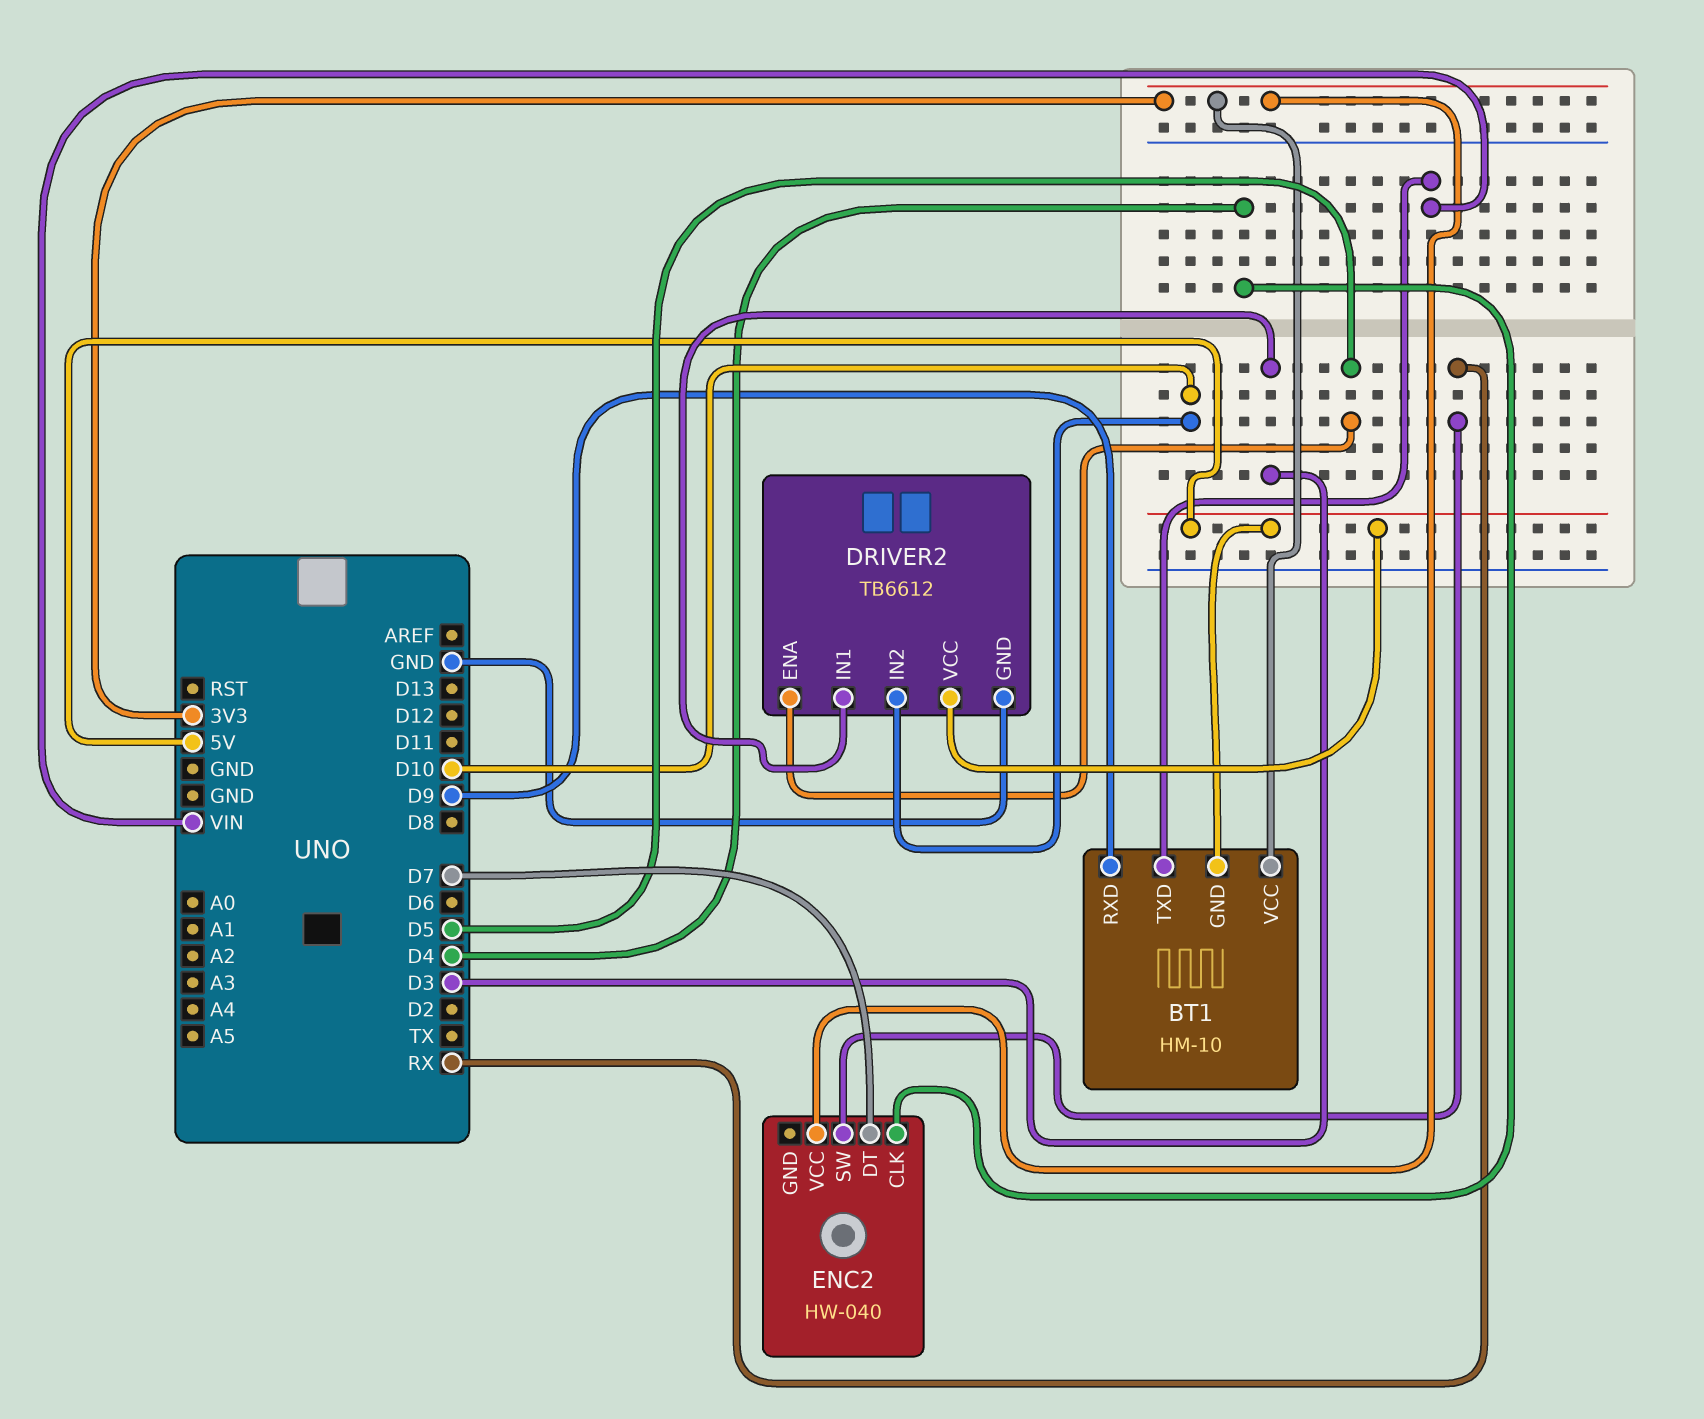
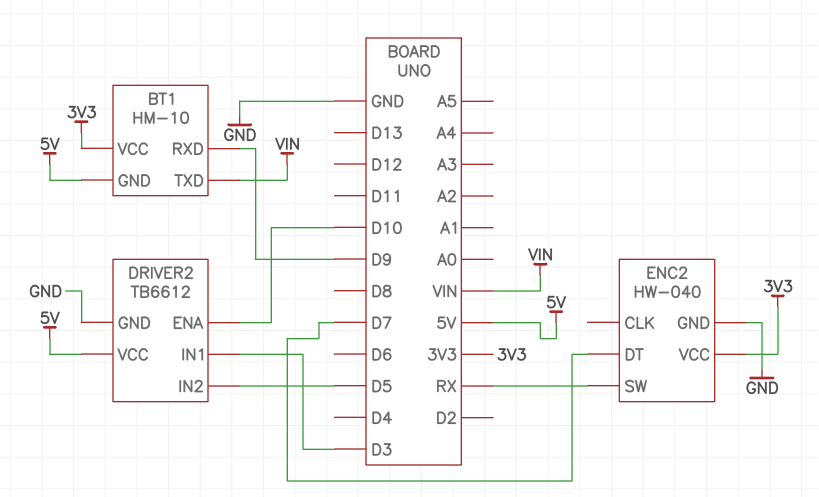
DRIVER2 pin ENA: D5 -> D10
DRIVER2 pin IN2: D10 -> D5
ENC2 pin CLK: D4 -> none
ENC2 pin GND: none -> GND

